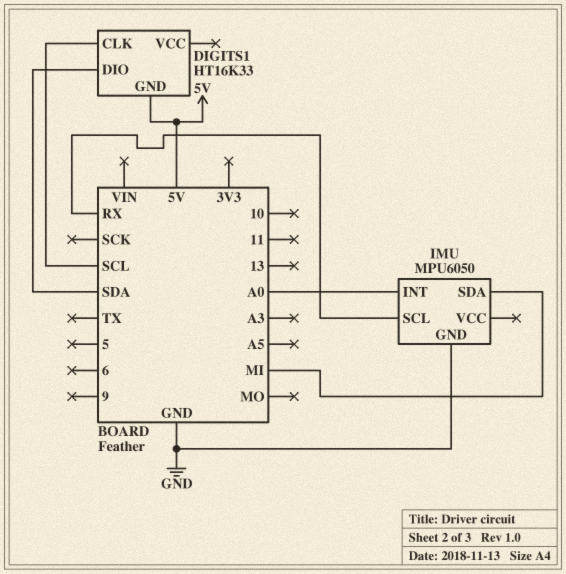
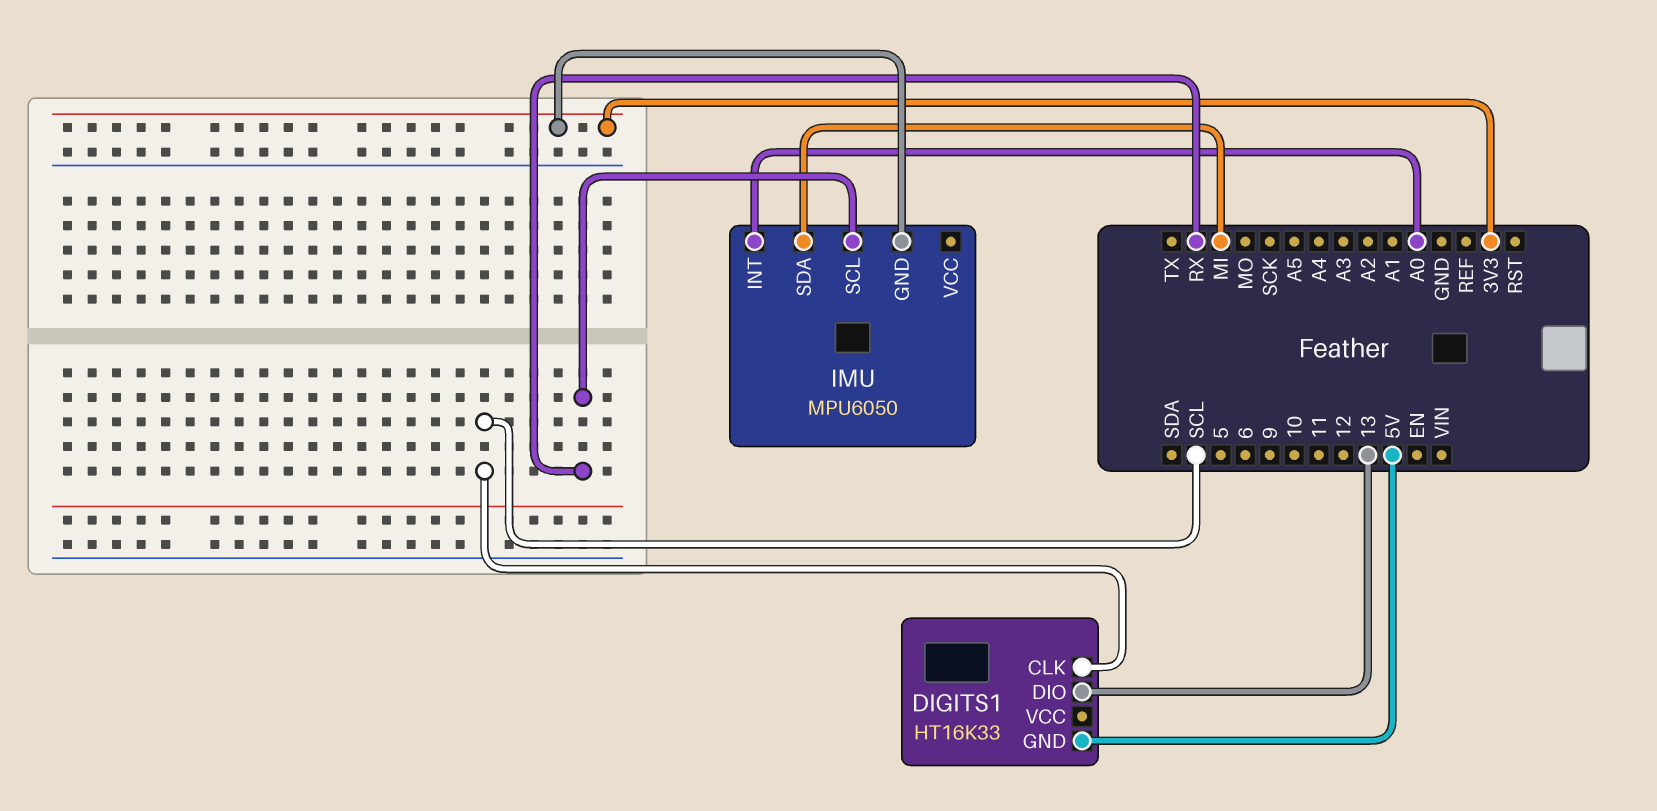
DIGITS1 pin DIO: SDA -> 13
IMU pin GND: GND -> 3V3

